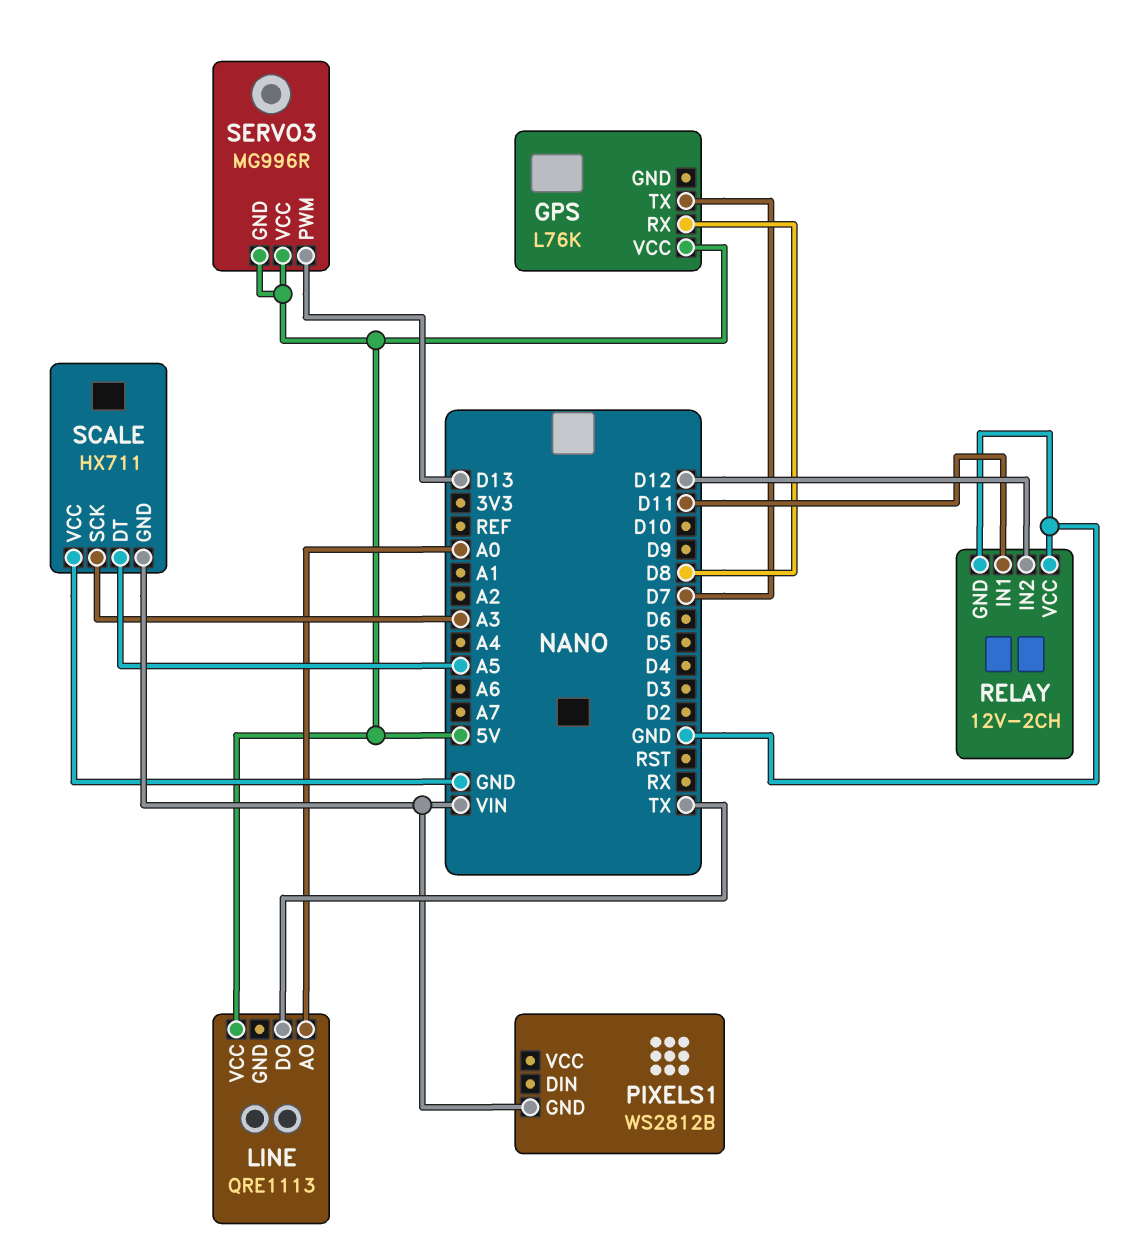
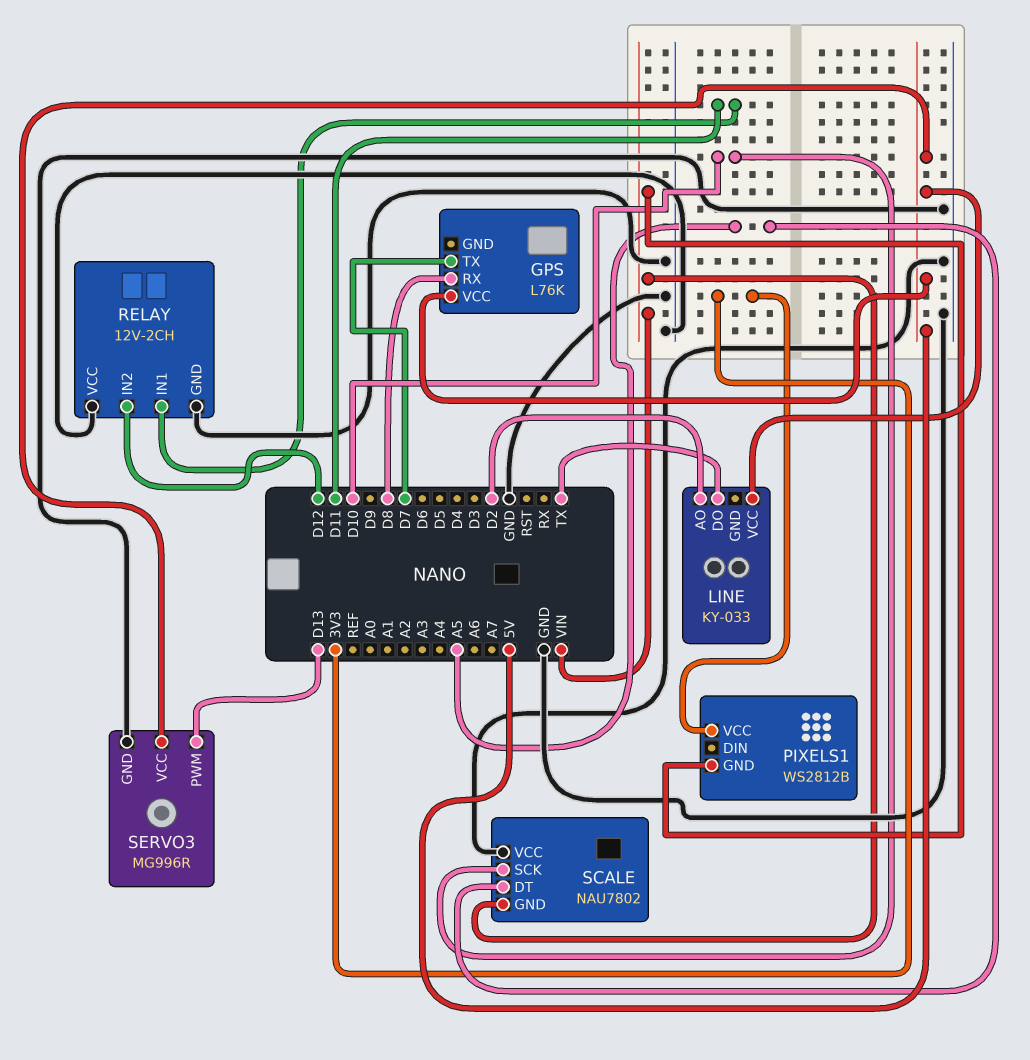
LINE: QRE1113 -> KY-033
LINE pin AO: A0 -> D2
PIXELS1 pin VCC: none -> 3V3
SCALE: HX711 -> NAU7802
SCALE pin SCK: A3 -> D10
SERVO3 pin GND: 5V -> GND

